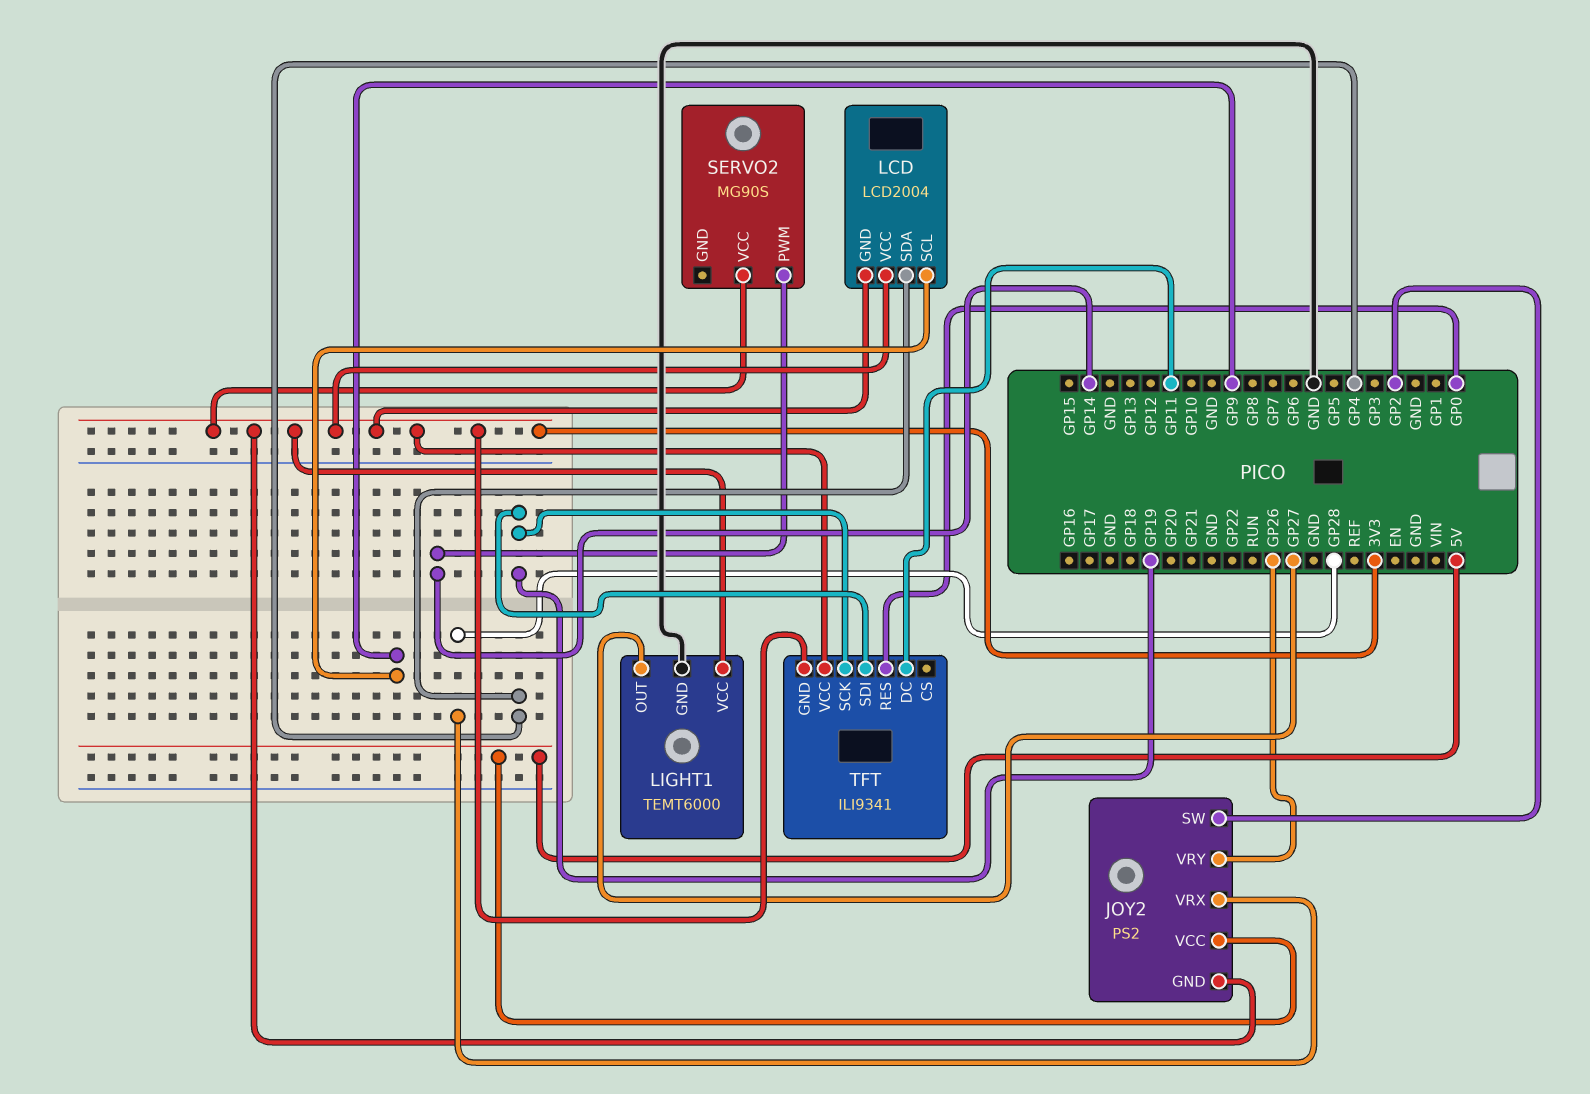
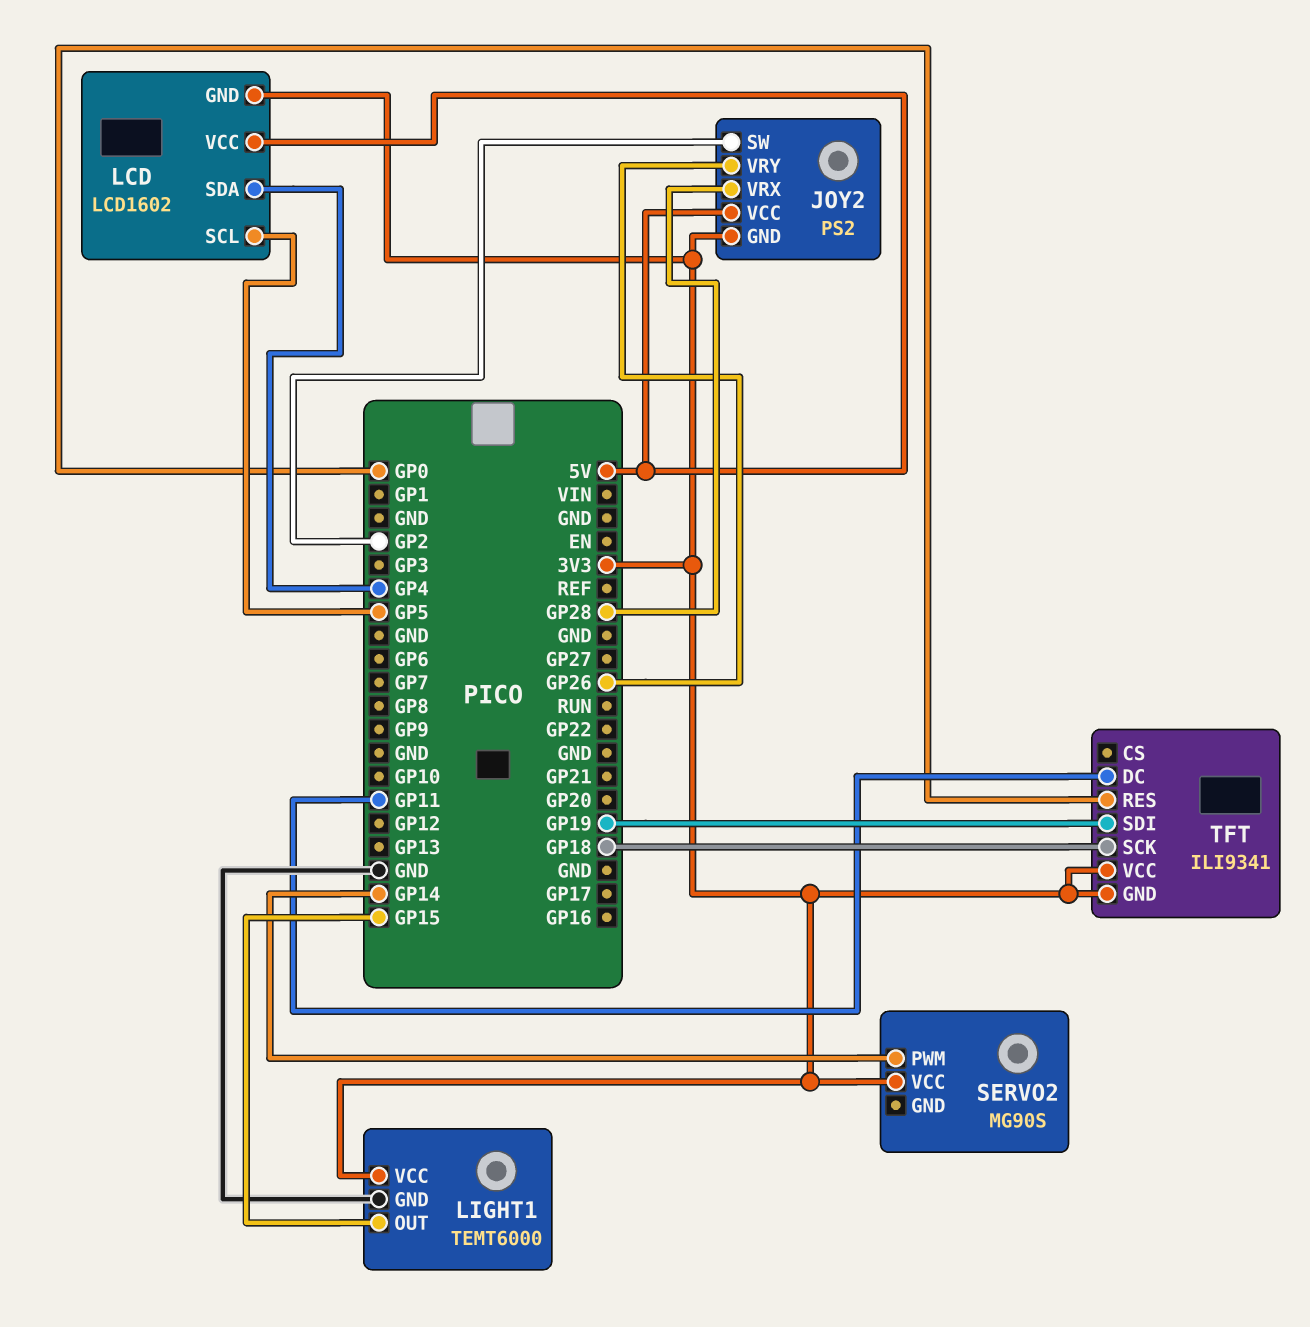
LCD: LCD2004 -> LCD1602
LCD pin SCL: GP9 -> GP5
LCD pin VCC: 3V3 -> 5V
LIGHT1 pin OUT: GP27 -> GP15
TFT pin SCK: GP19 -> GP18

